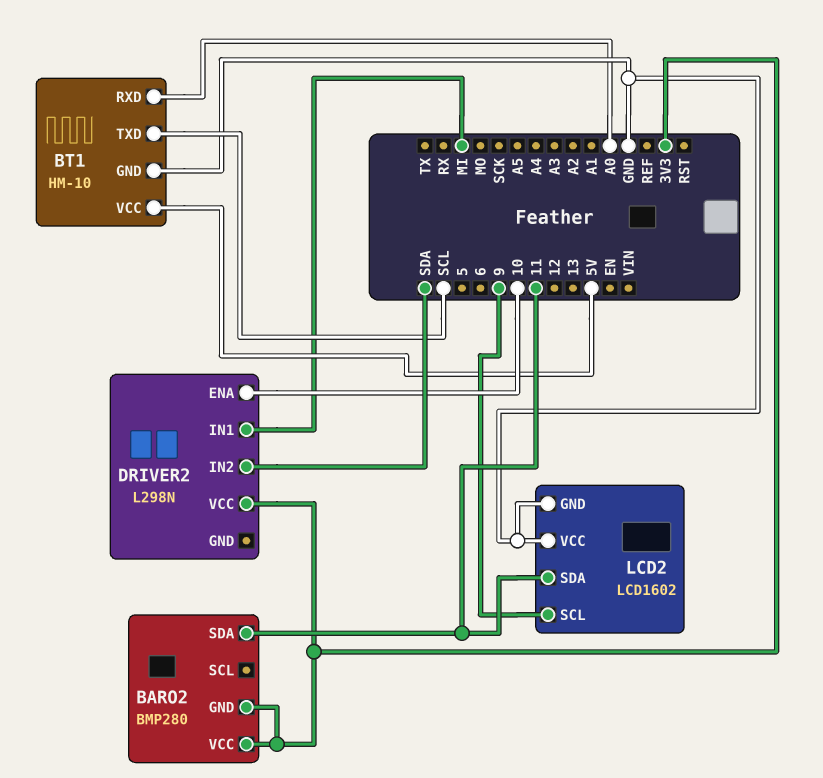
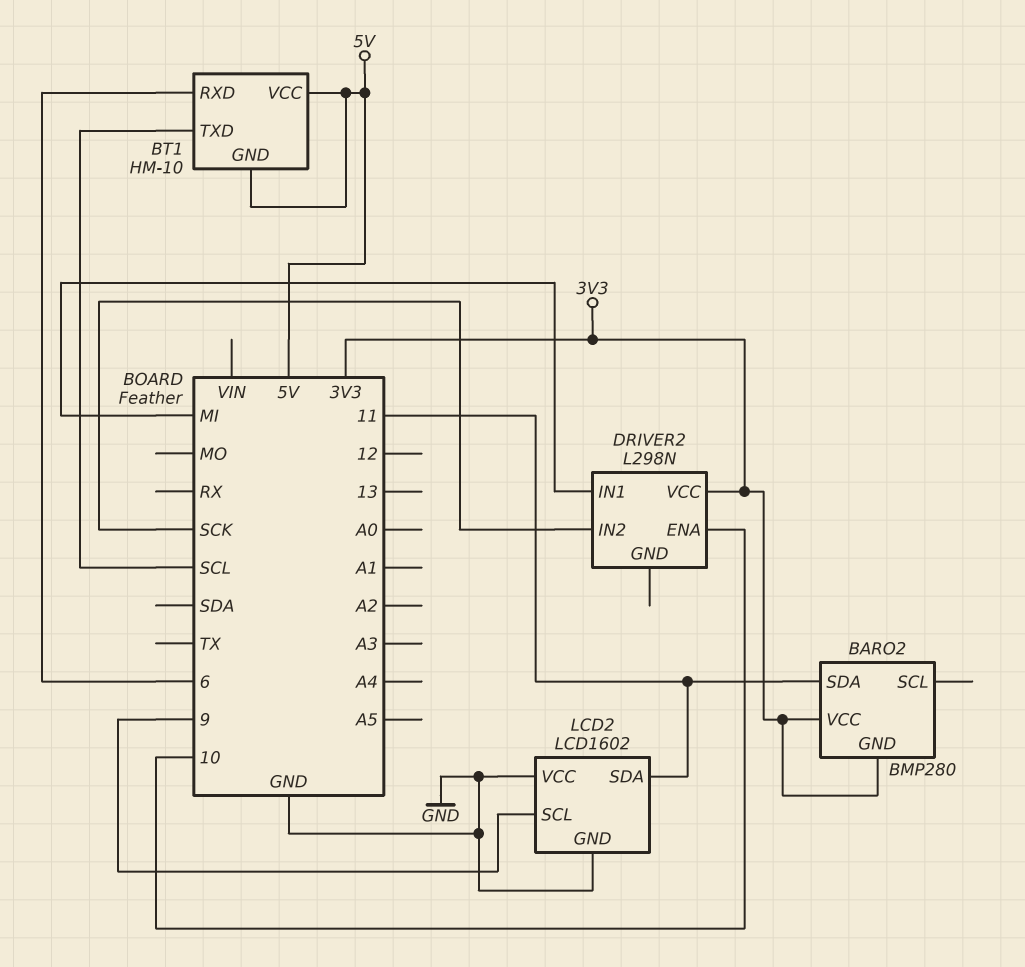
BT1 pin GND: GND -> 5V
BT1 pin RXD: A0 -> 6
DRIVER2 pin IN2: SDA -> SCK

